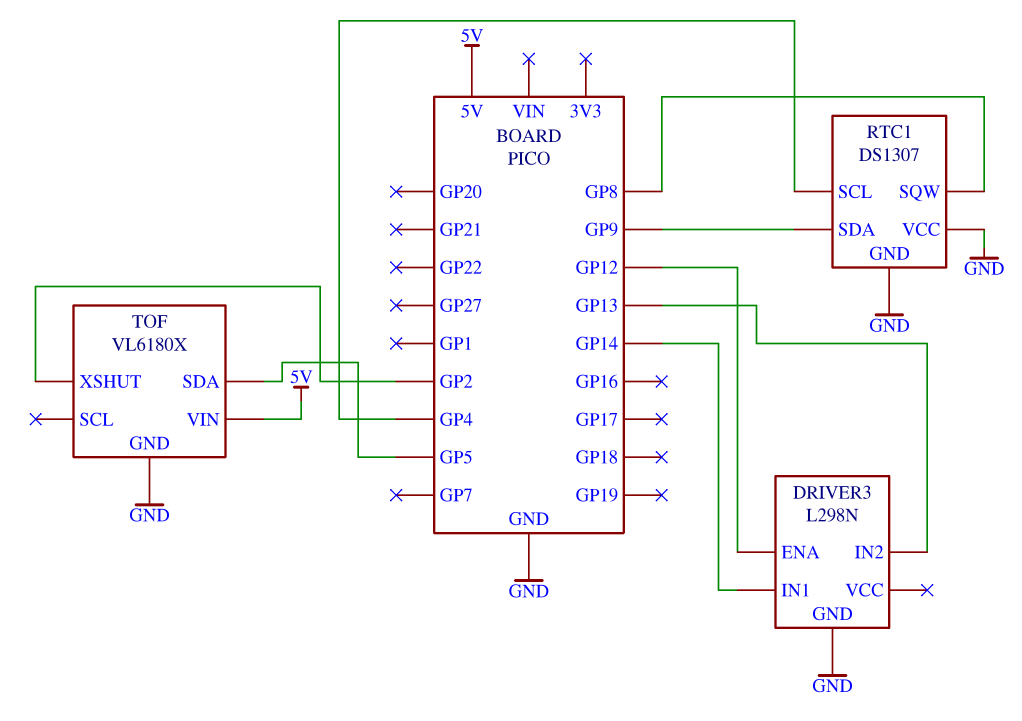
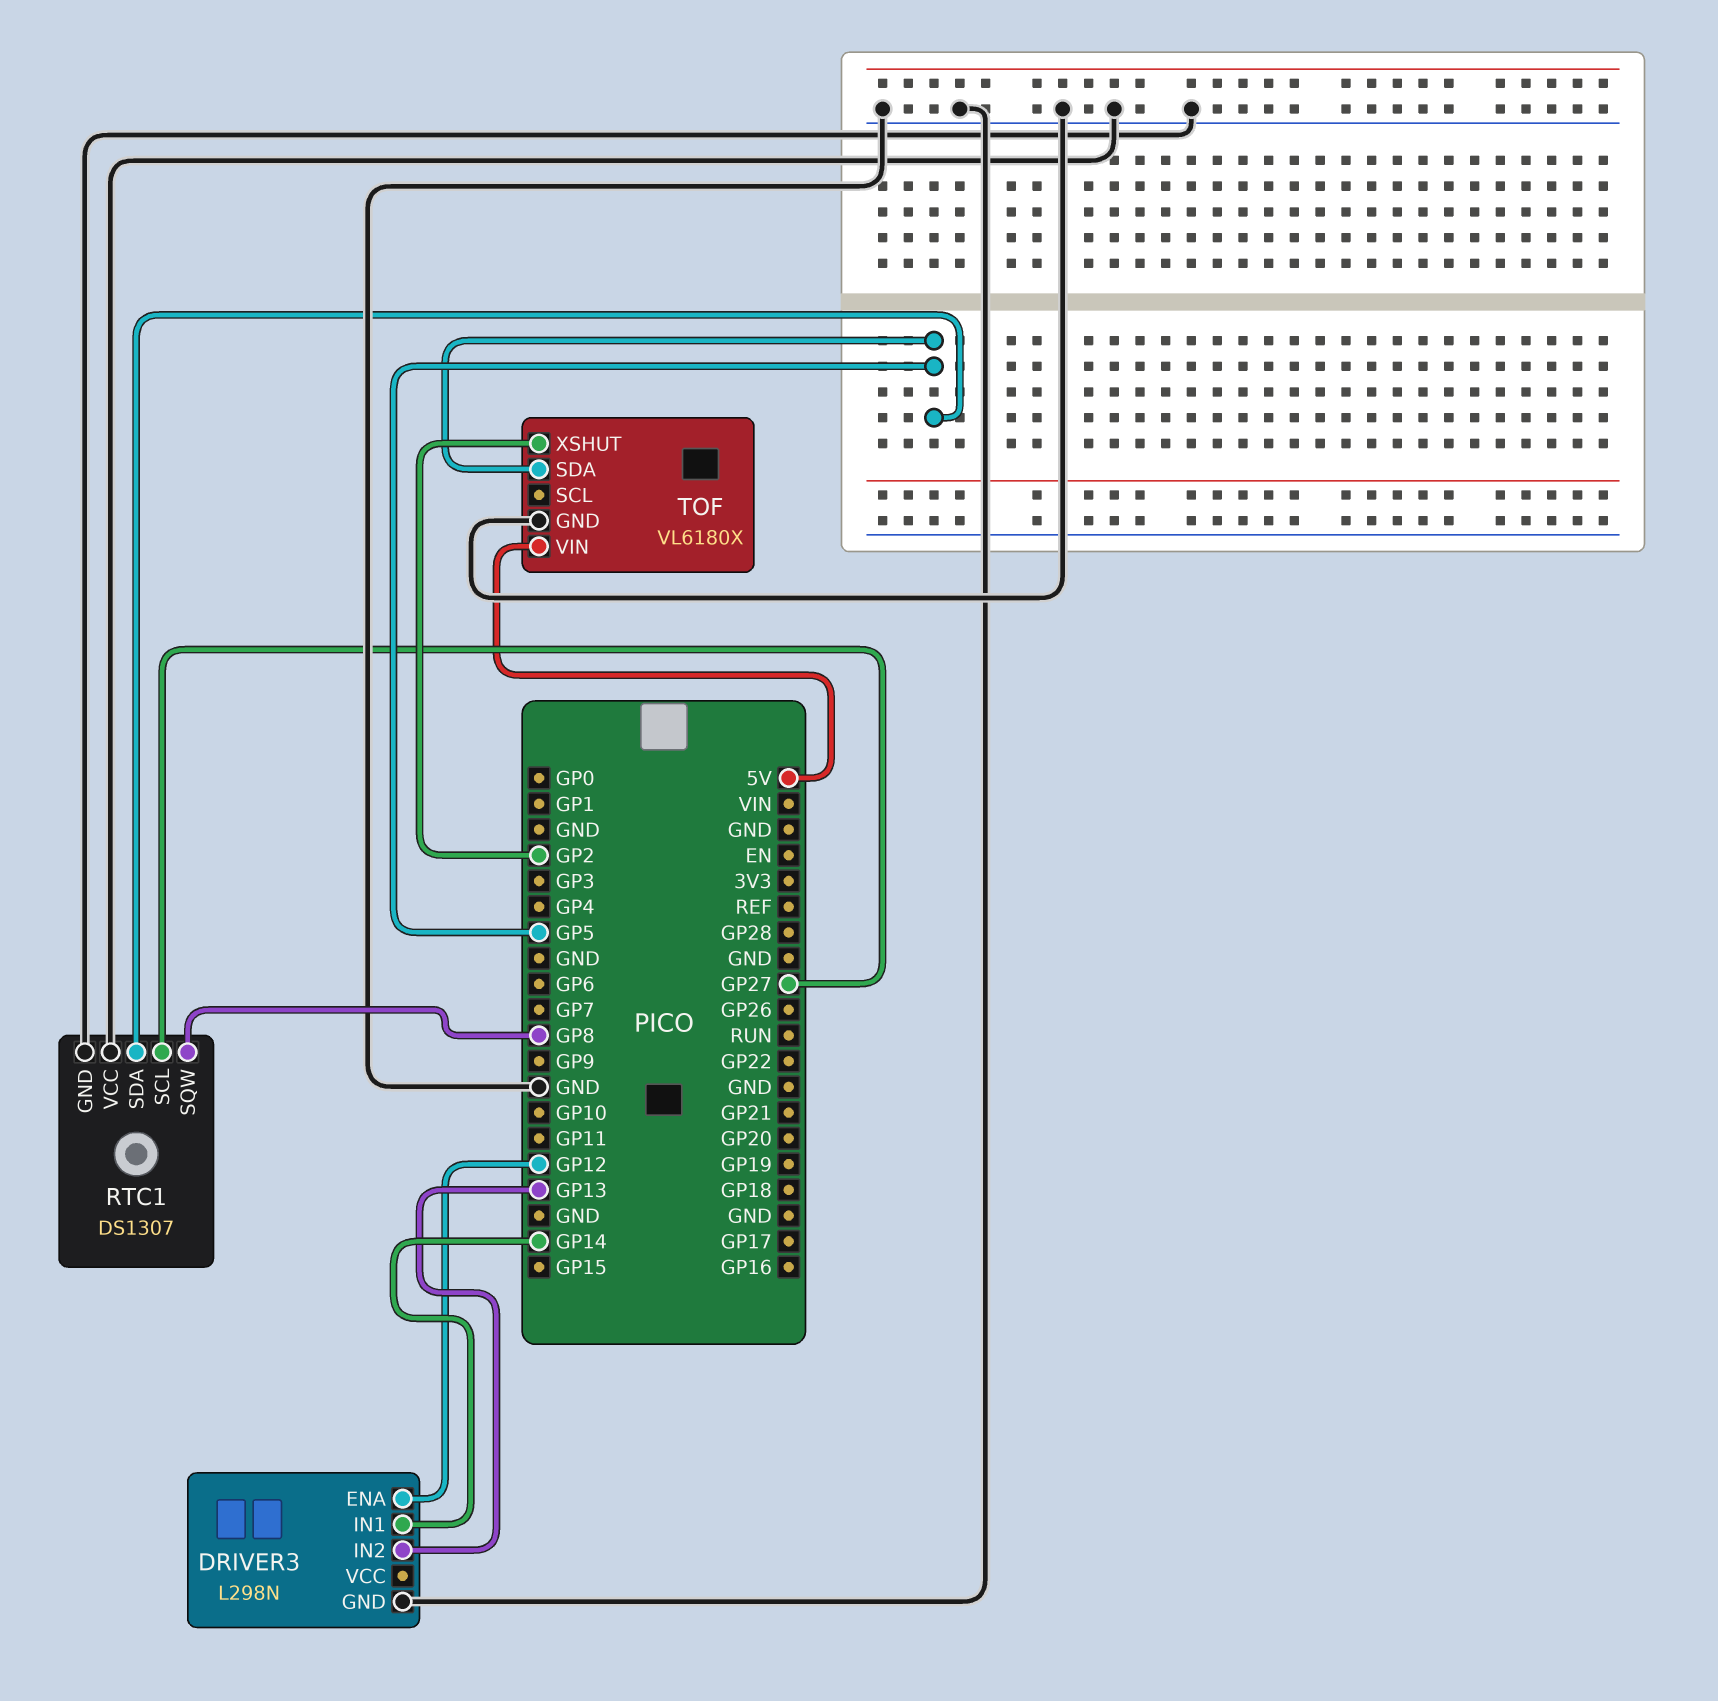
RTC1 pin SCL: GP4 -> GP27
RTC1 pin SDA: GP9 -> GP5

